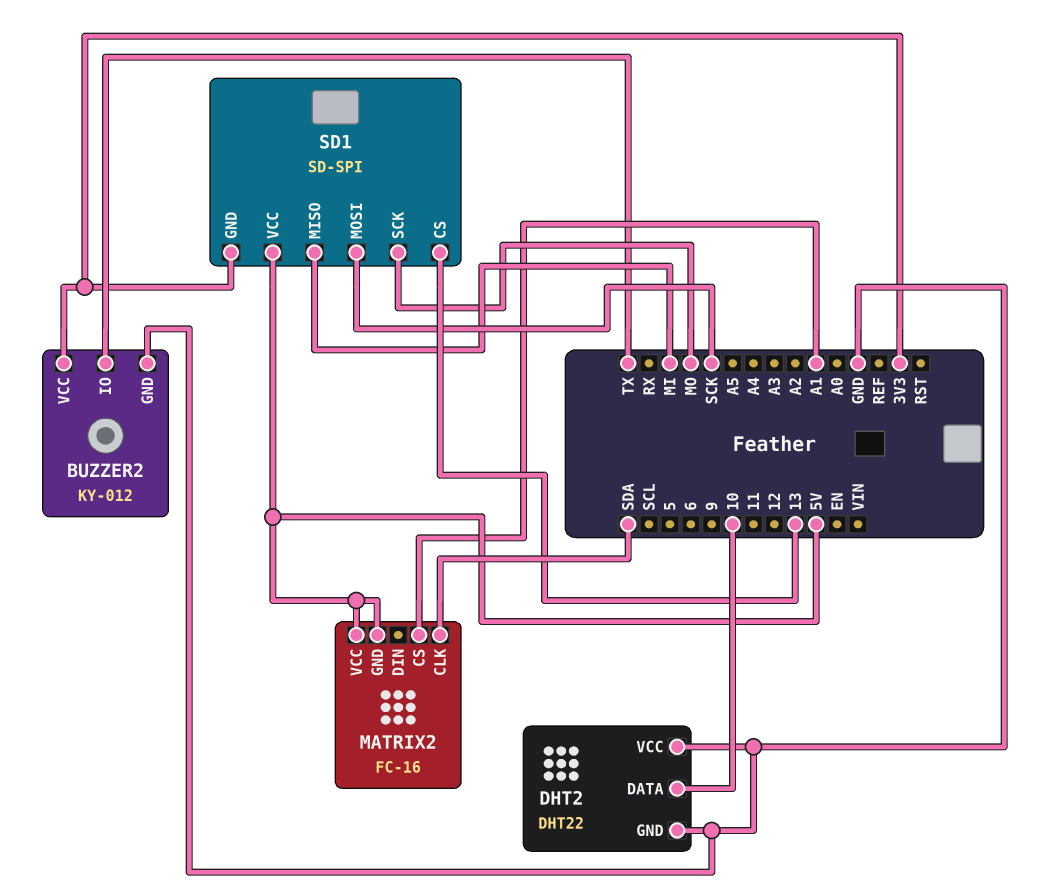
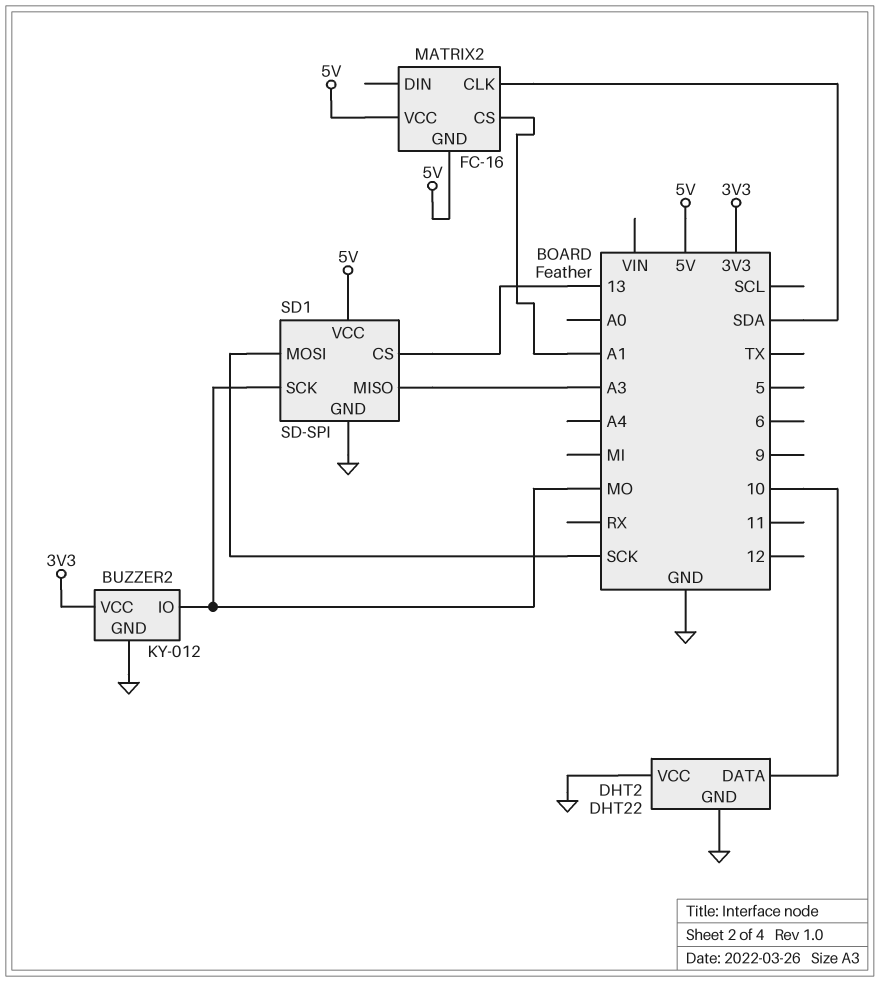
BUZZER2 pin IO: TX -> MO
SD1 pin GND: 3V3 -> GND
SD1 pin MISO: MI -> A3

